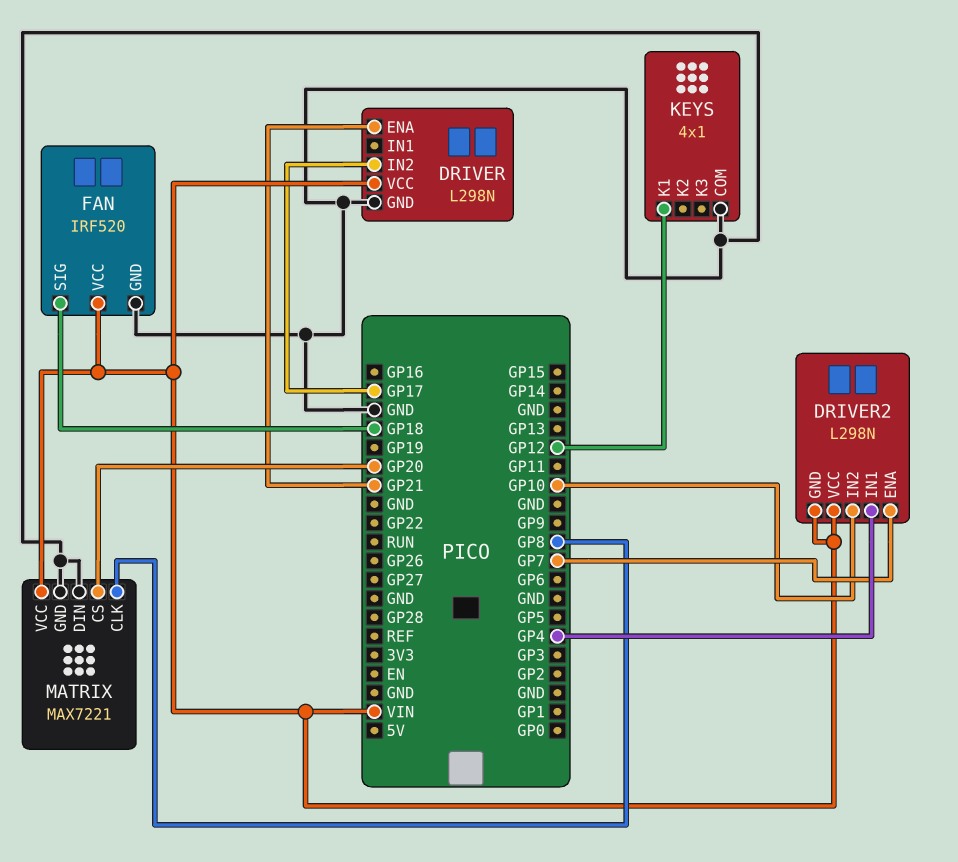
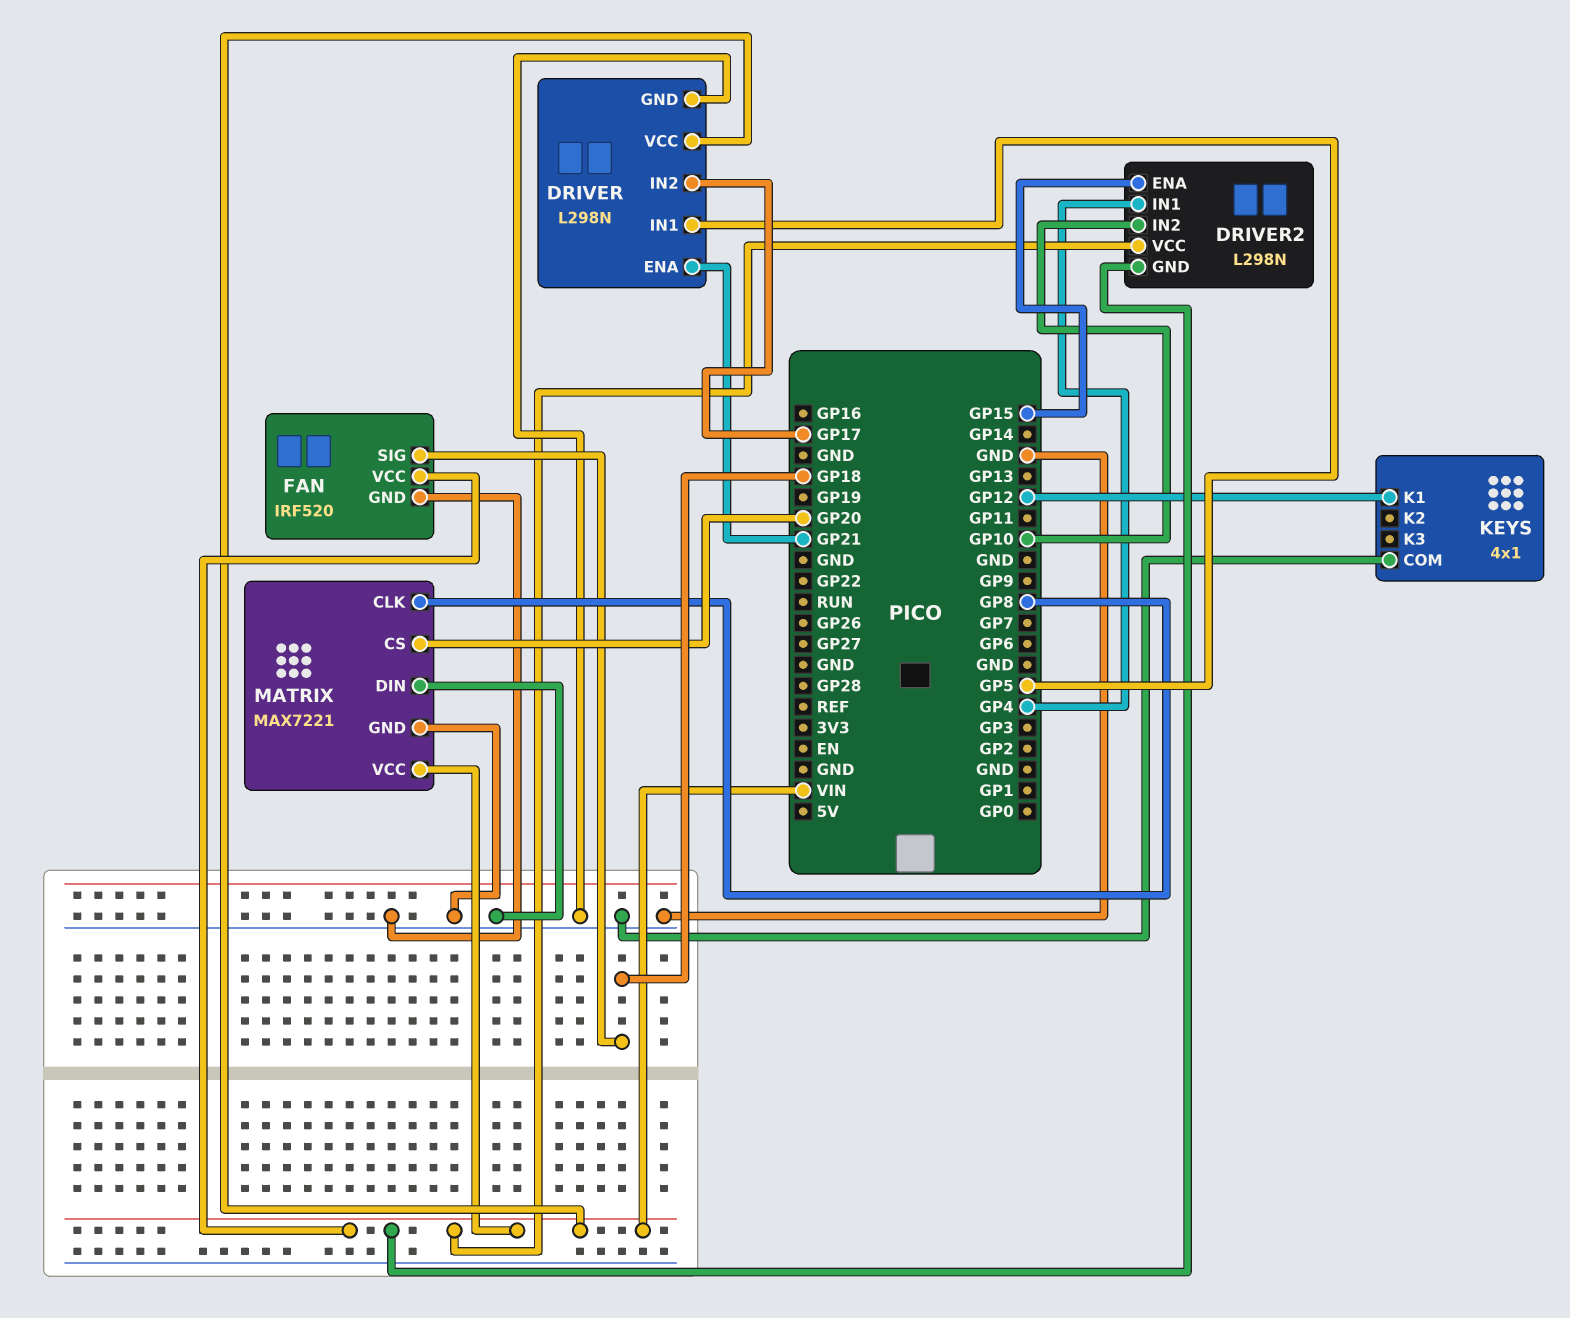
DRIVER pin IN1: none -> GP5
DRIVER2 pin ENA: GP7 -> GP15

